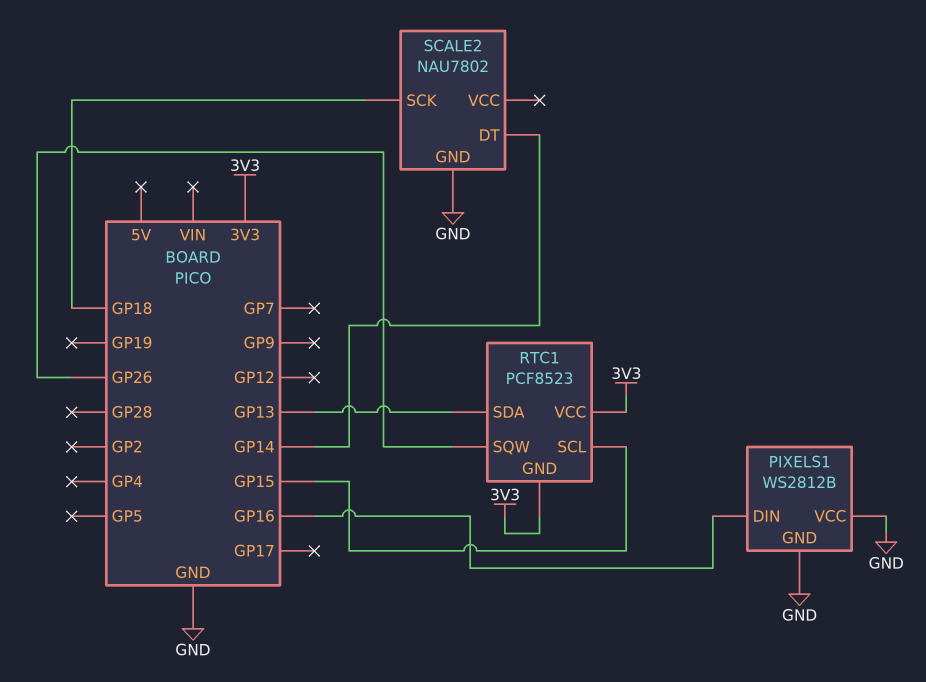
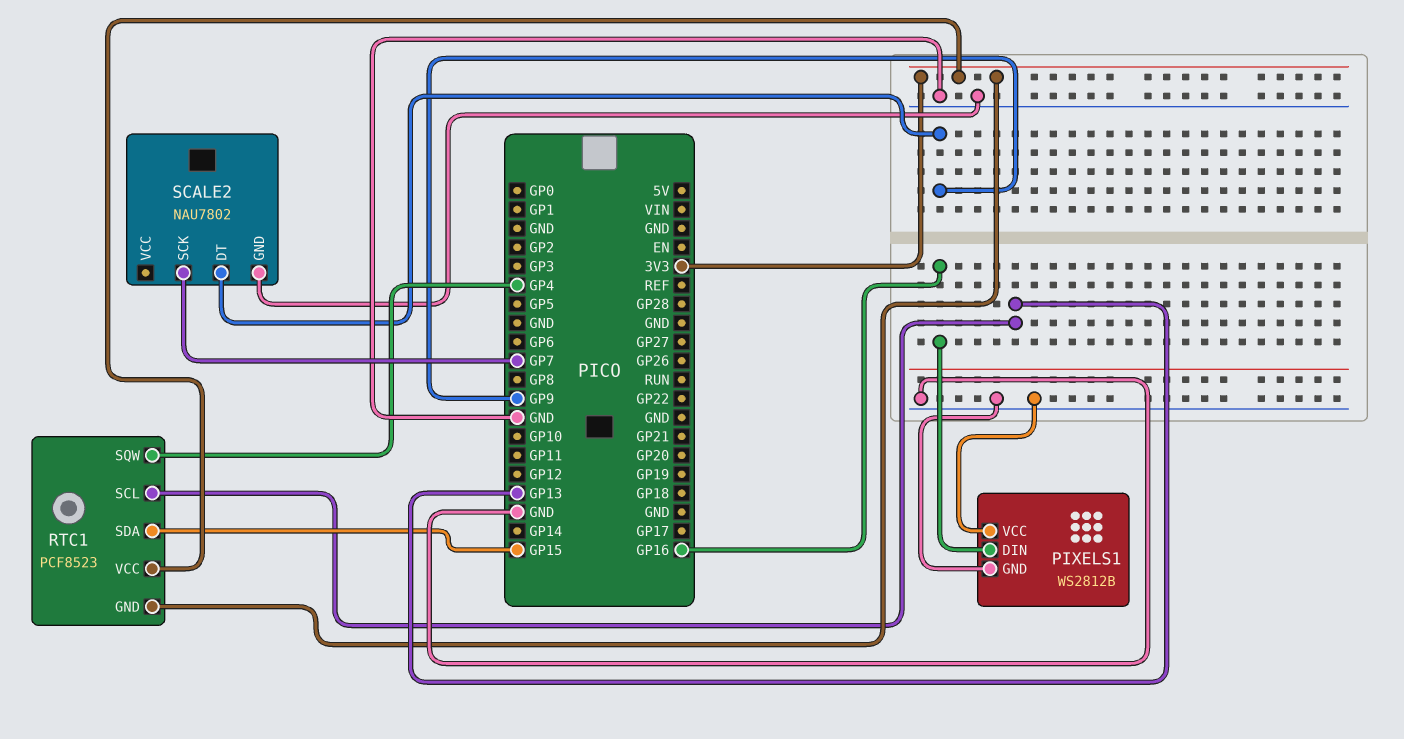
RTC1 pin SCL: GP15 -> GP13
RTC1 pin SDA: GP13 -> GP15
RTC1 pin SQW: GP26 -> GP4
SCALE2 pin DT: GP14 -> GP9
SCALE2 pin SCK: GP18 -> GP7

